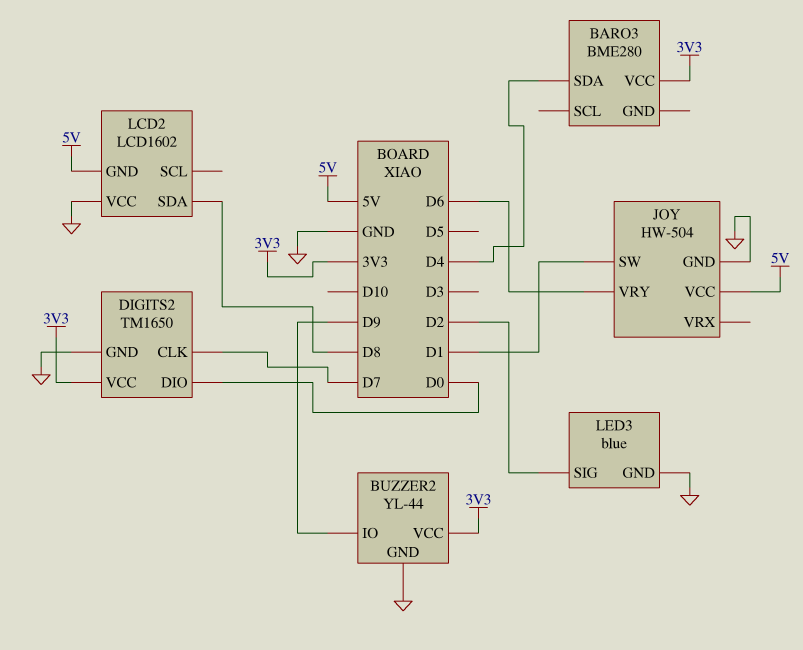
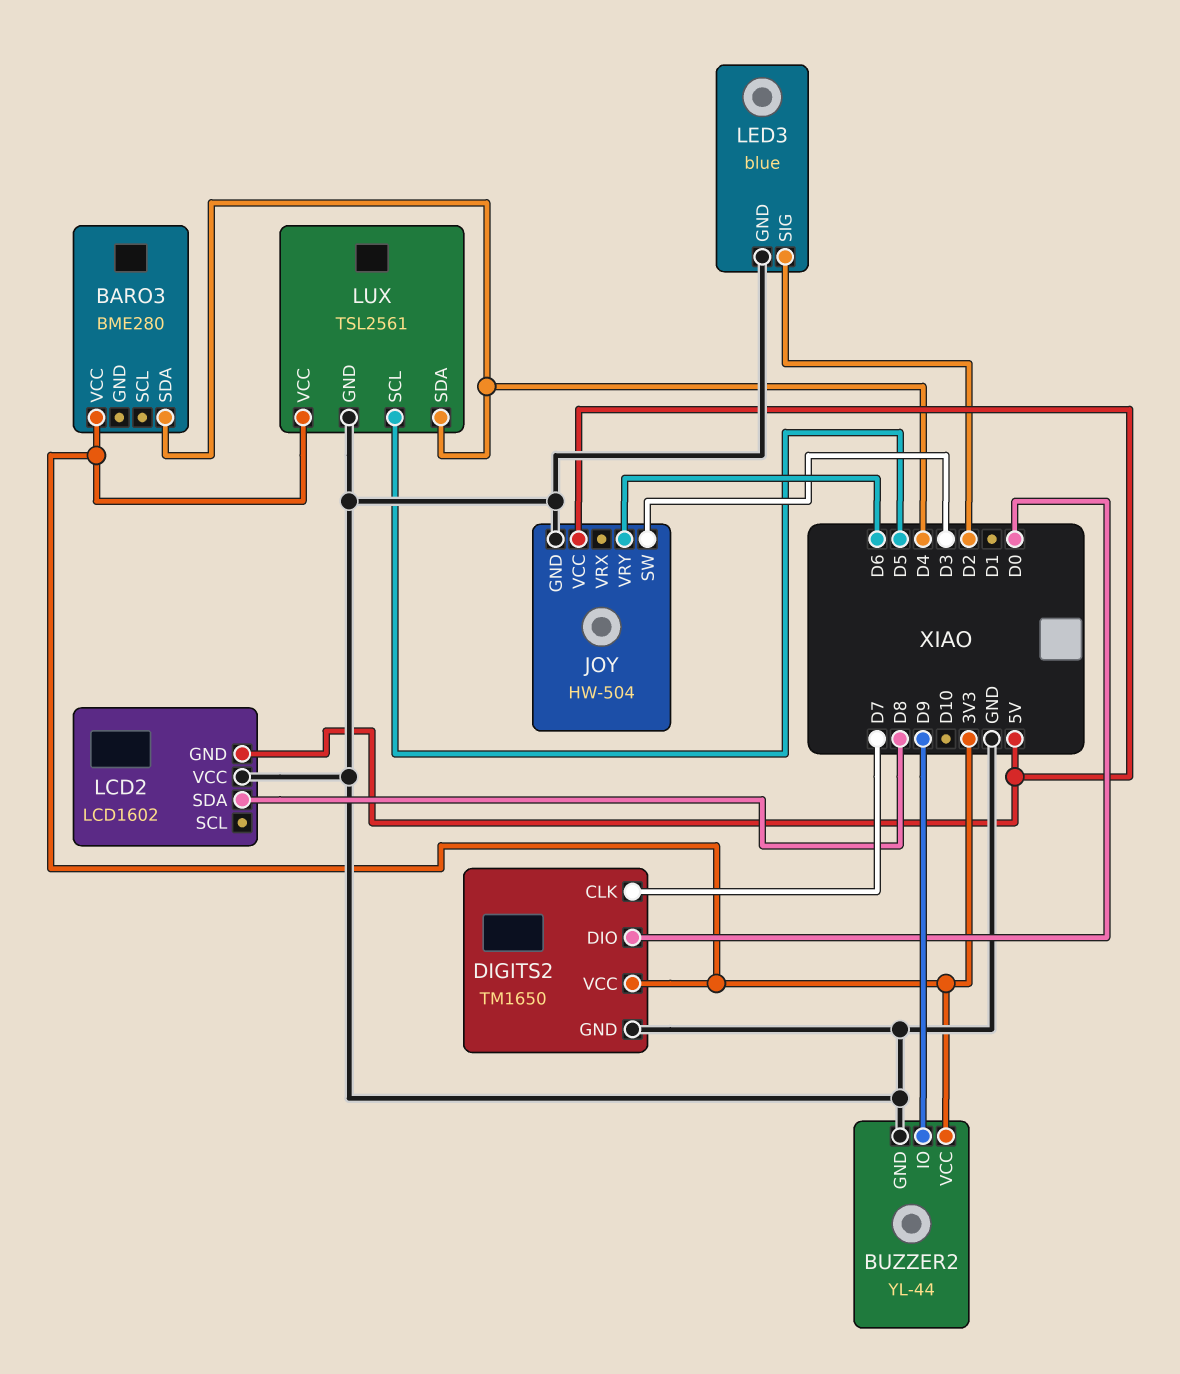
JOY pin SW: D1 -> D3
LUX: none -> TSL2561
LUX pin GND: none -> GND
LUX pin SCL: none -> D5
LUX pin SDA: none -> D4
LUX pin VCC: none -> 3V3

